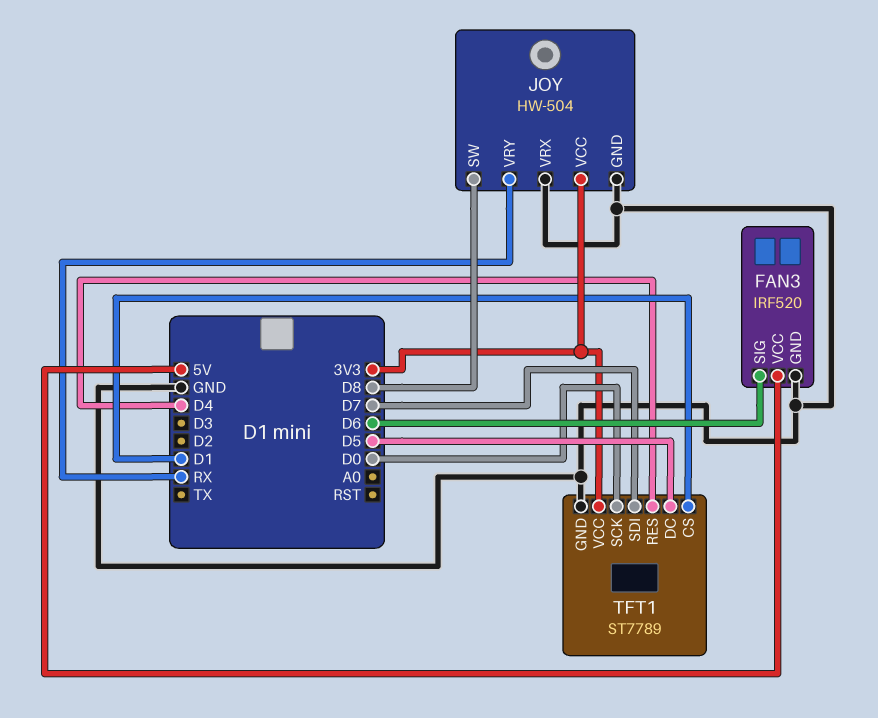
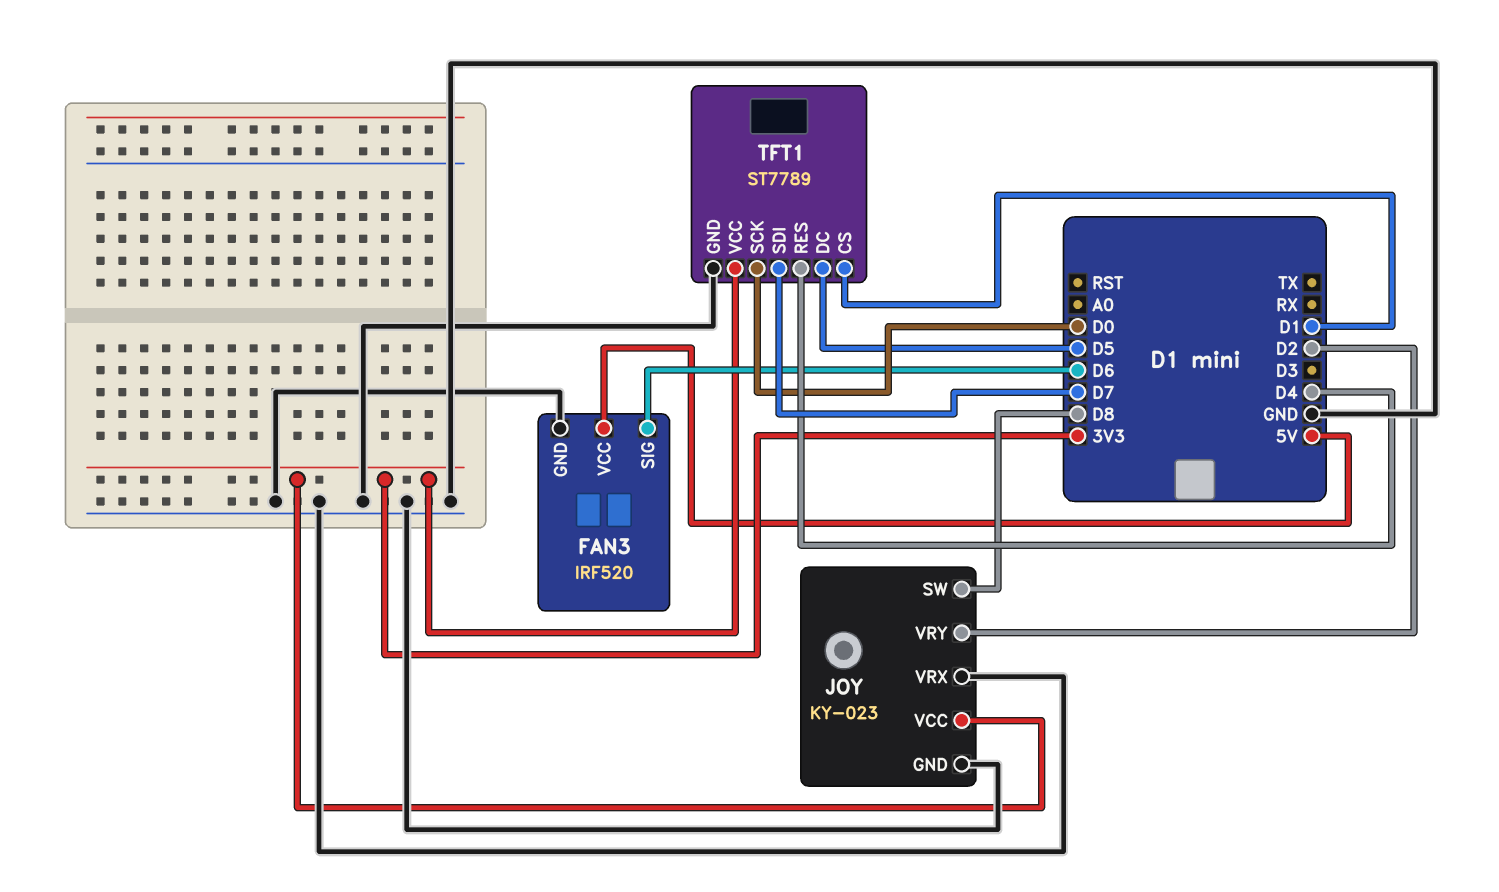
JOY: HW-504 -> KY-023
JOY pin VRY: RX -> D2

